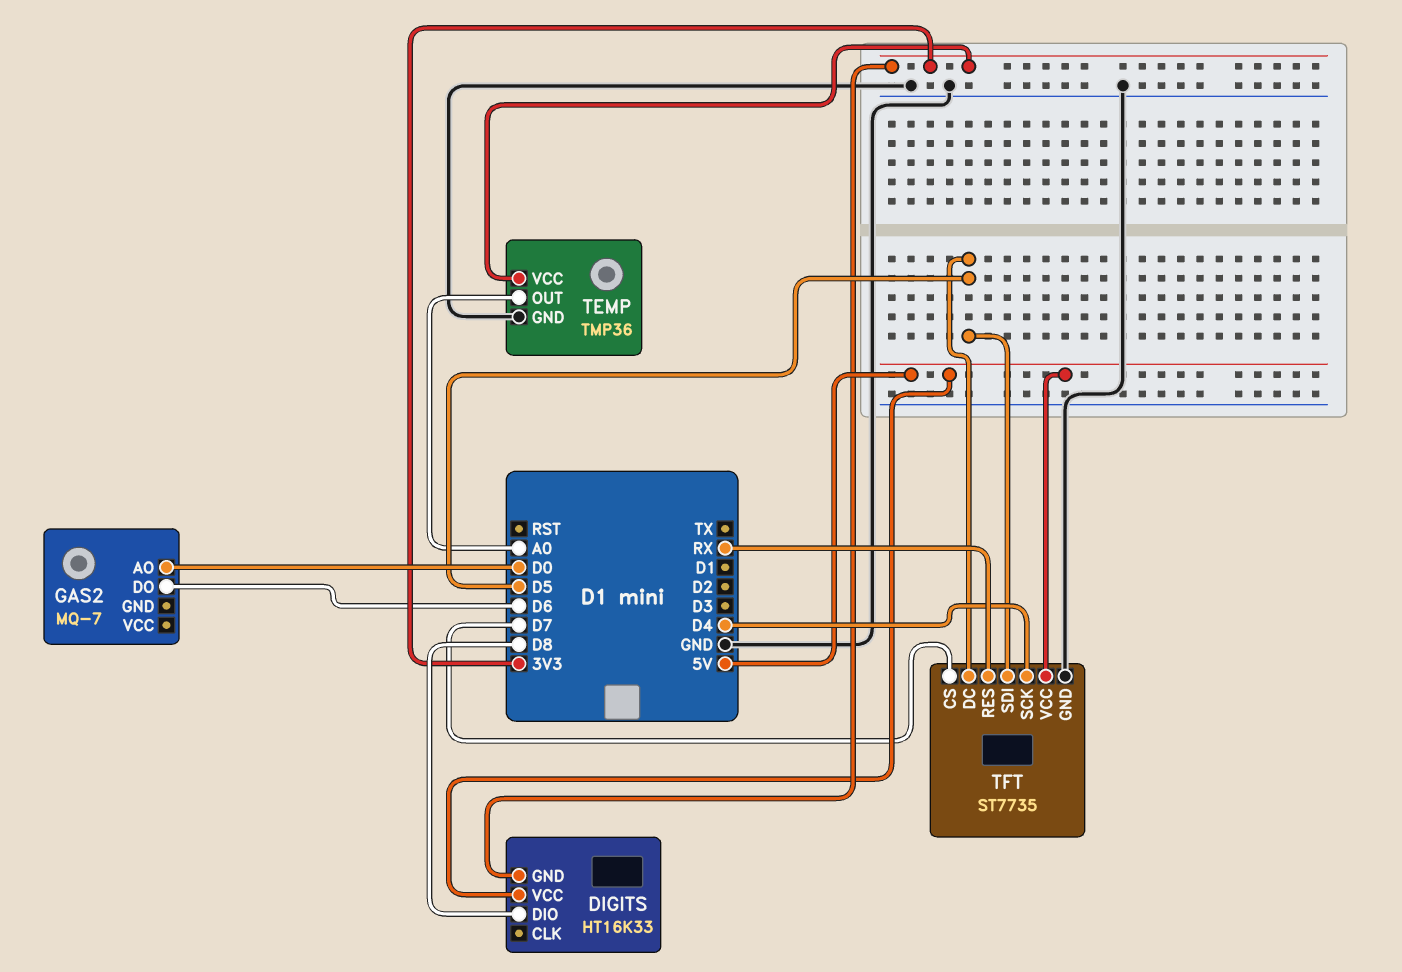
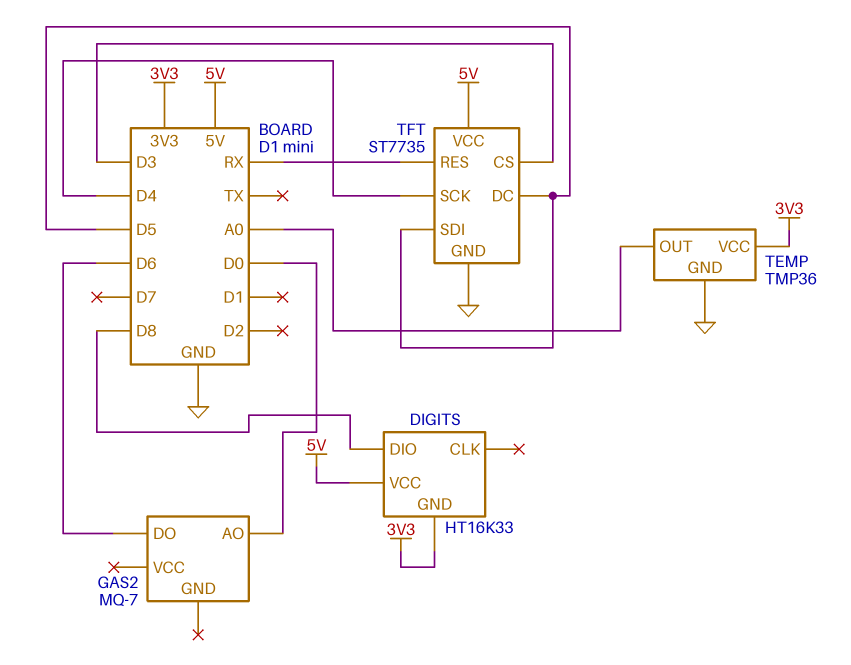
TFT pin CS: D7 -> D3

